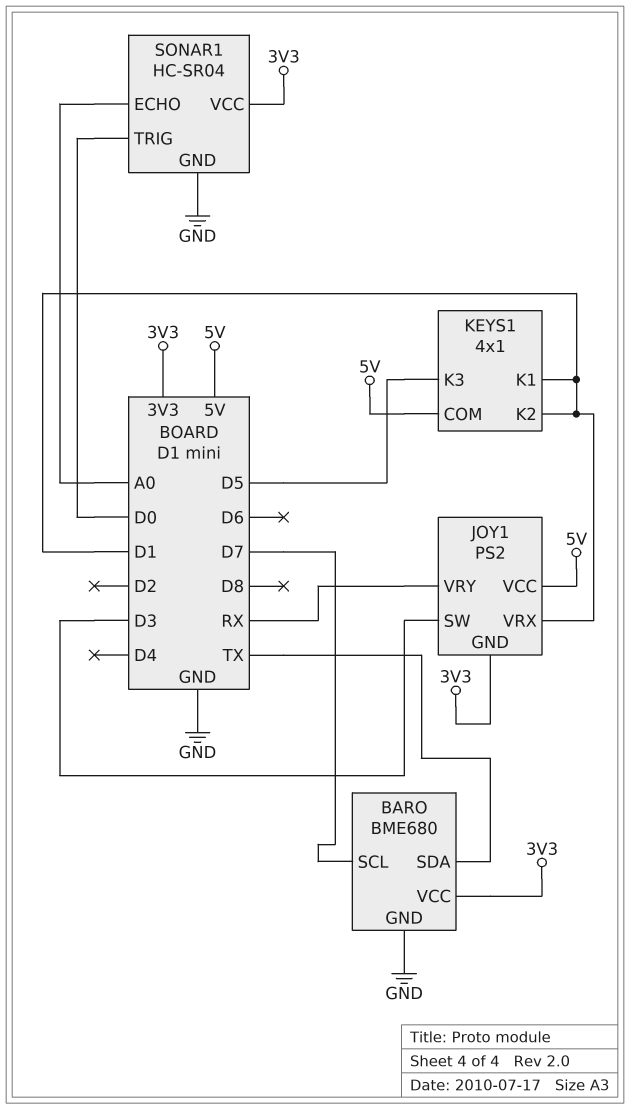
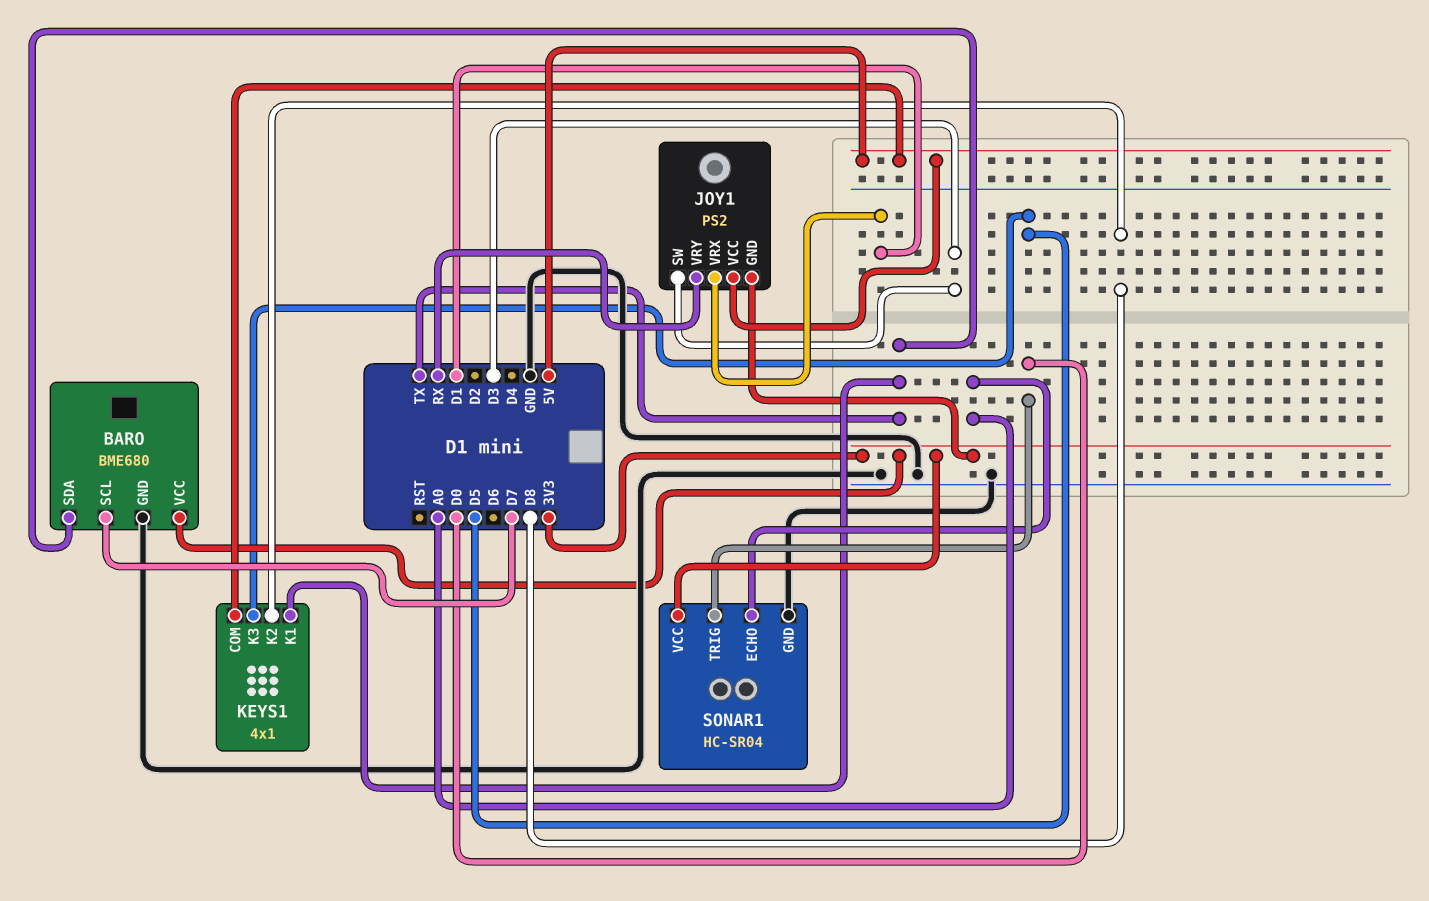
KEYS1 pin K1: D1 -> TX
KEYS1 pin K2: D1 -> D8

